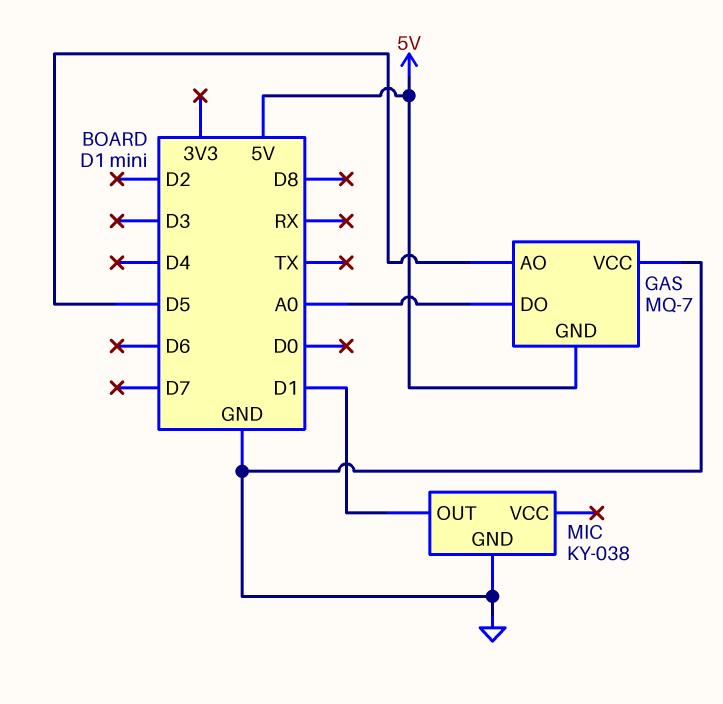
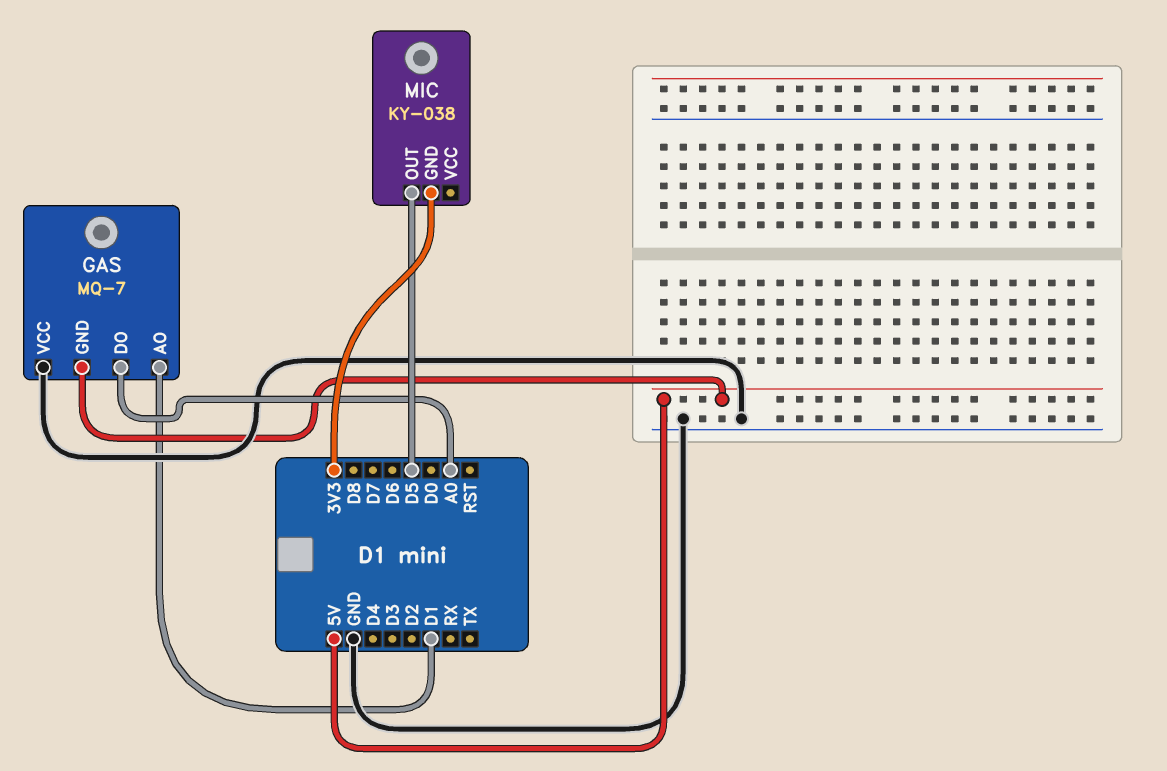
GAS pin AO: D5 -> D1
MIC pin GND: GND -> 3V3
MIC pin OUT: D1 -> D5

